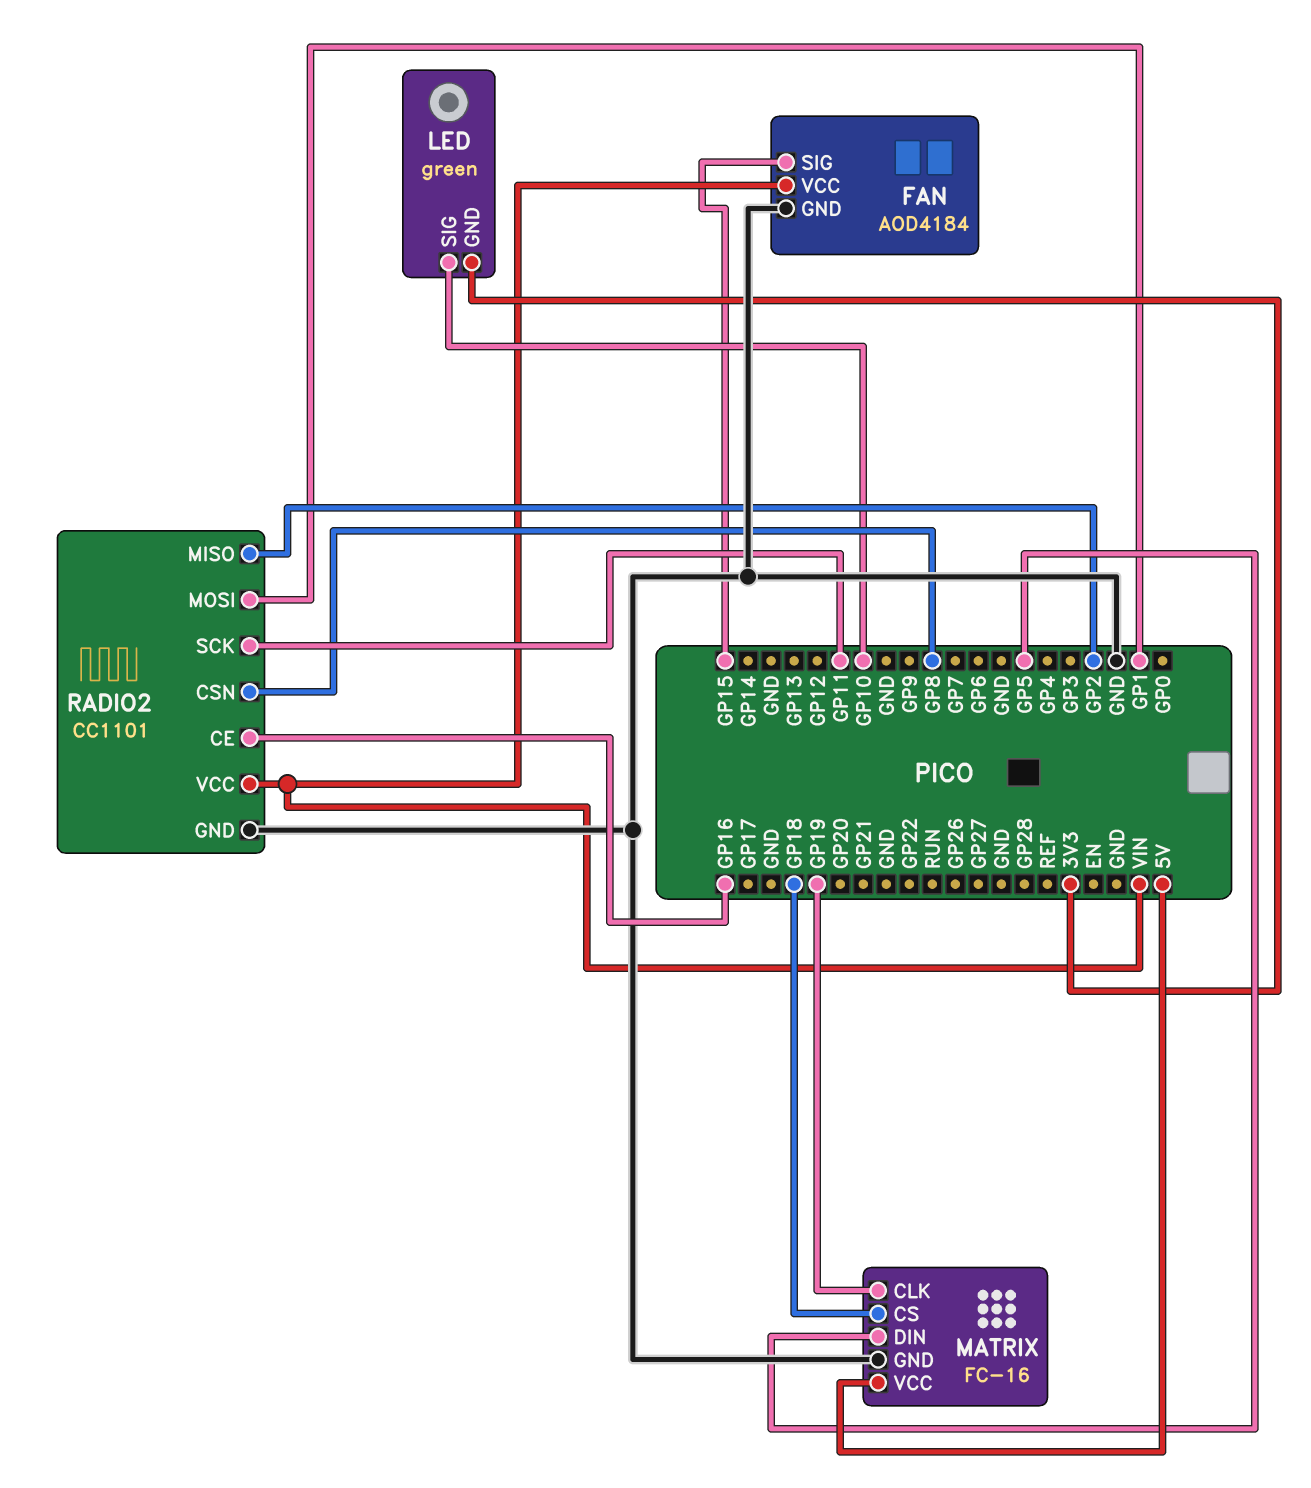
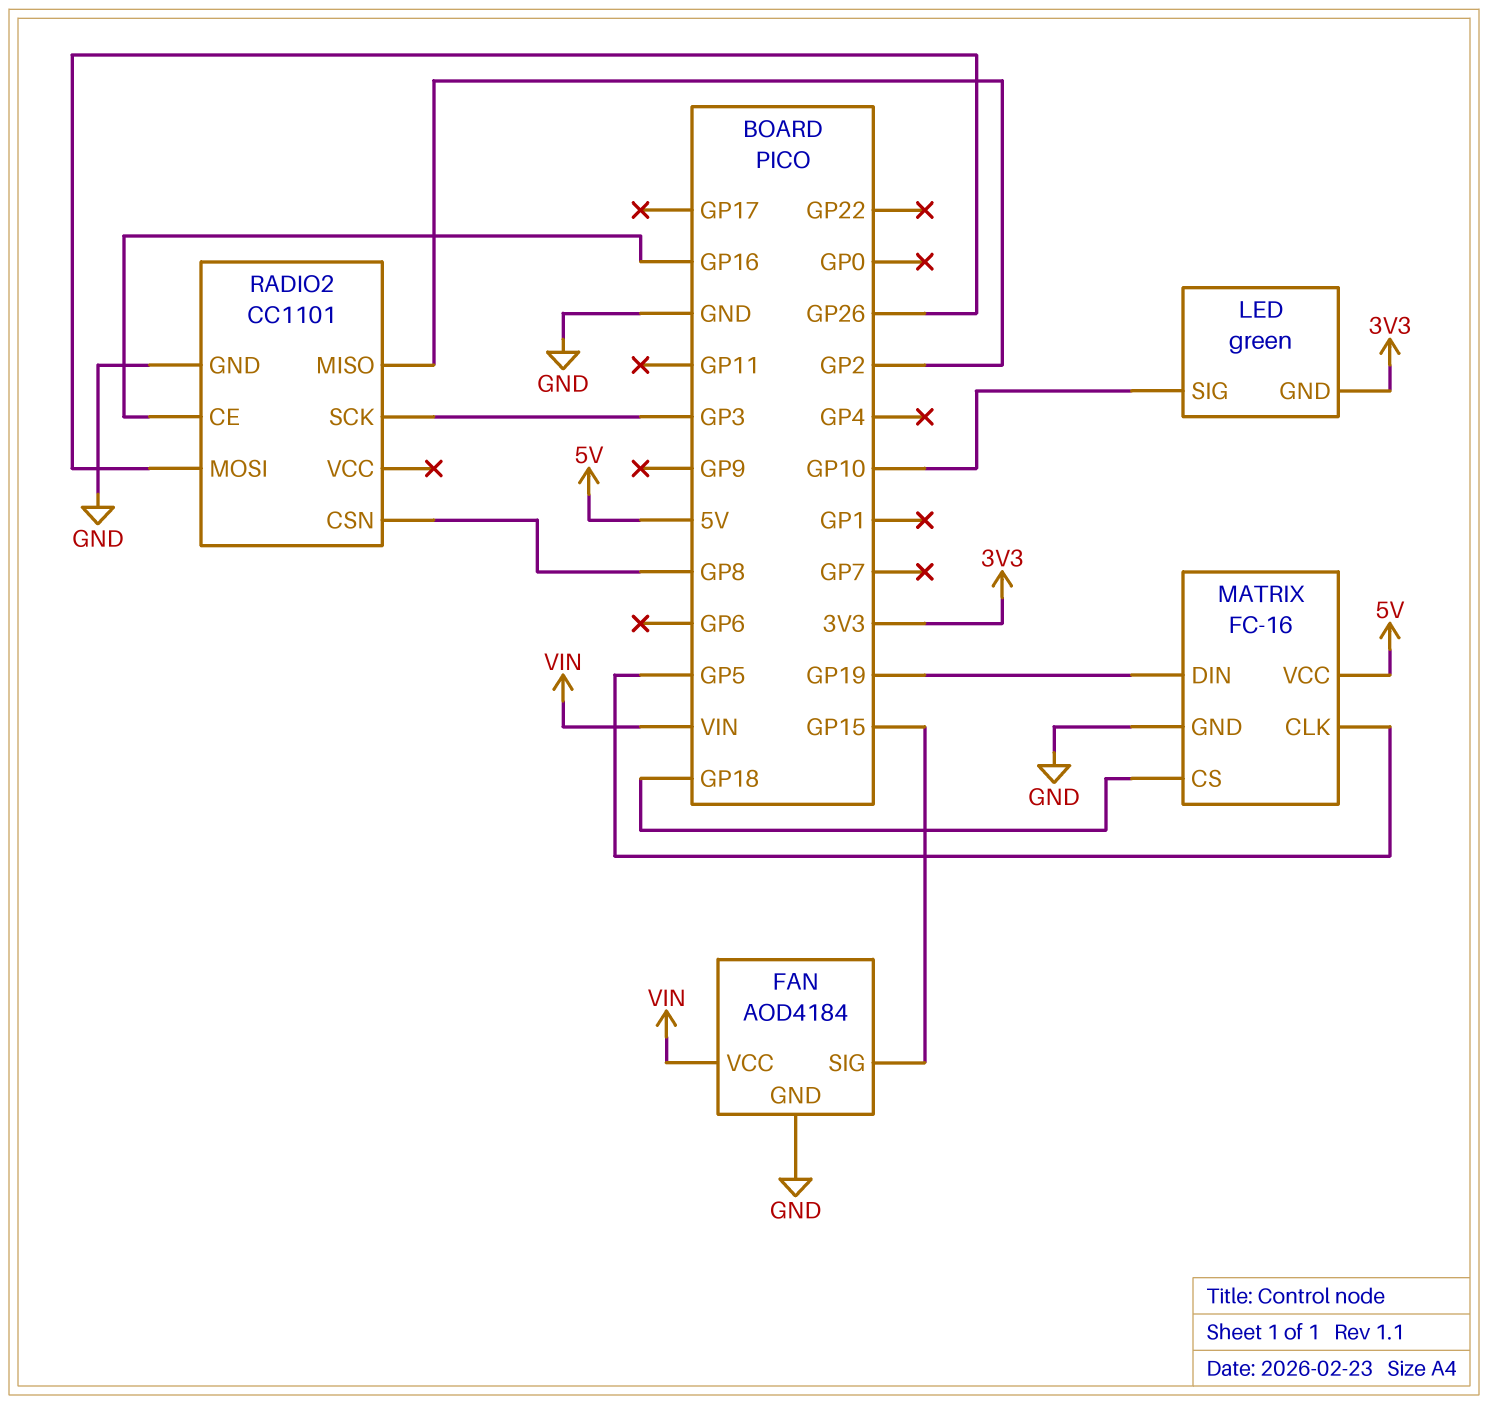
MATRIX pin CLK: GP19 -> GP5
MATRIX pin DIN: GP5 -> GP19
RADIO2 pin MOSI: GP1 -> GP26
RADIO2 pin SCK: GP11 -> GP3
RADIO2 pin VCC: VIN -> none

